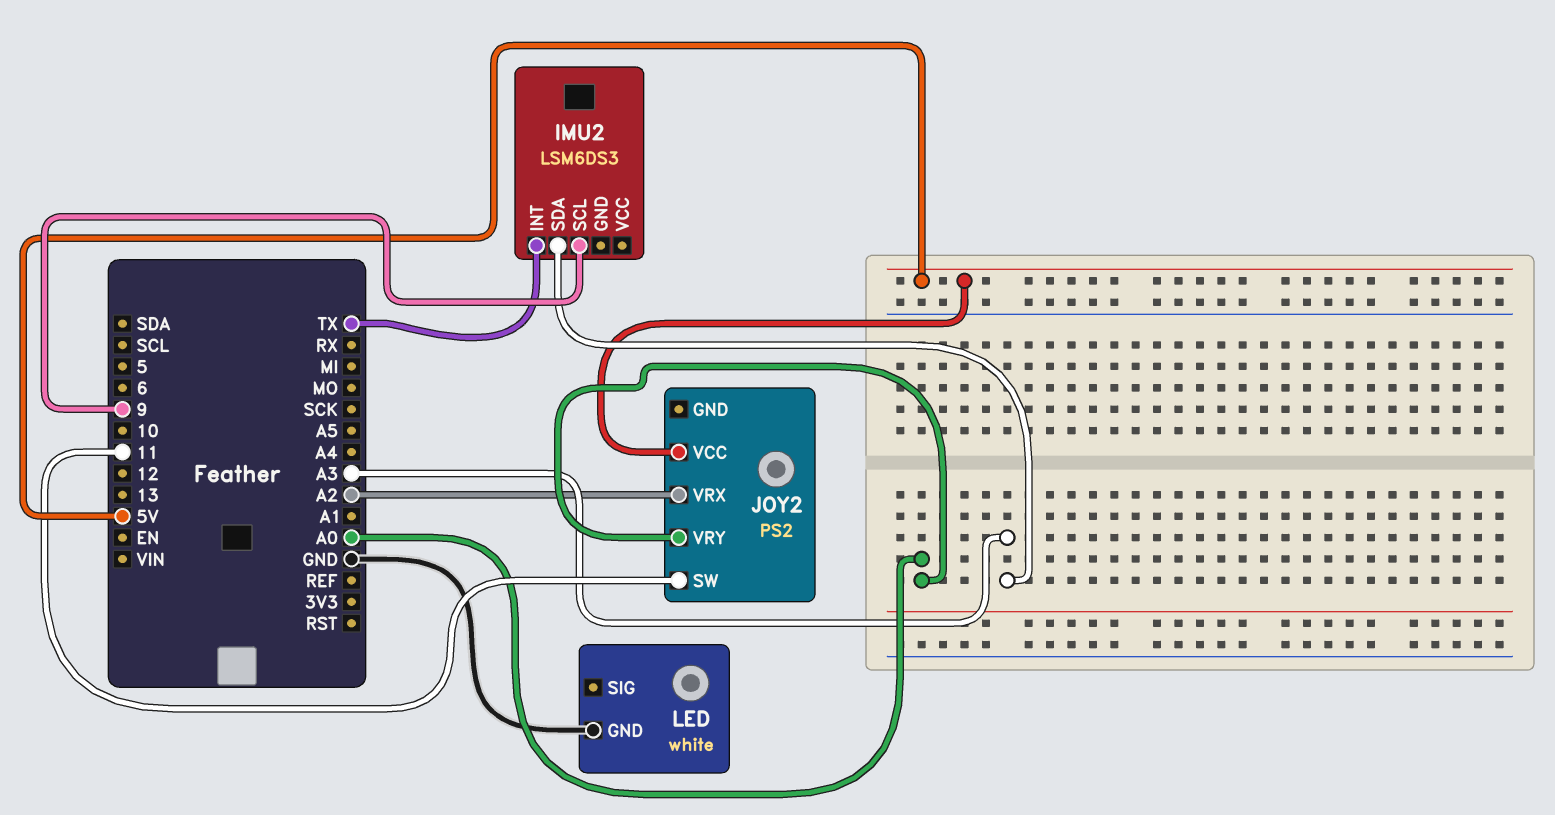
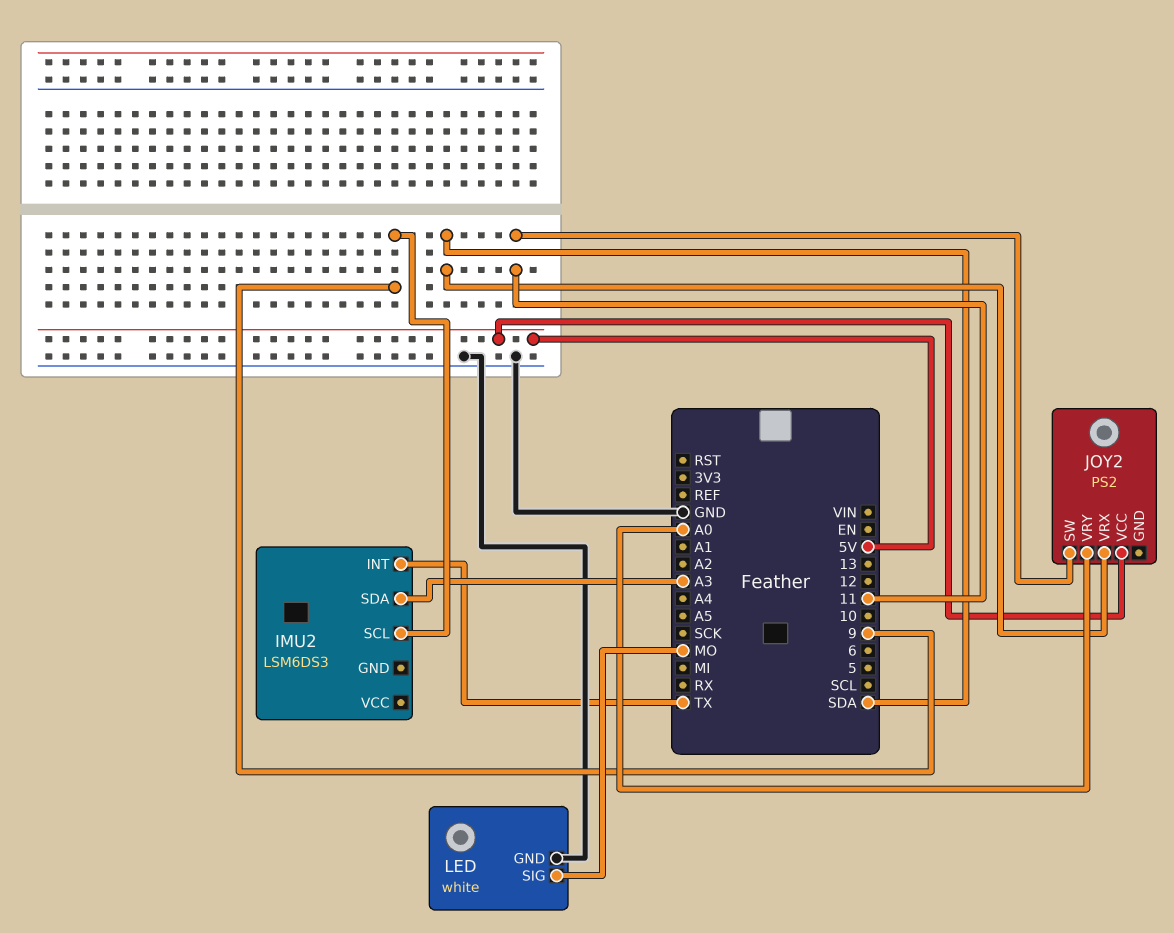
JOY2 pin VRX: A2 -> SDA
LED pin SIG: none -> MO

